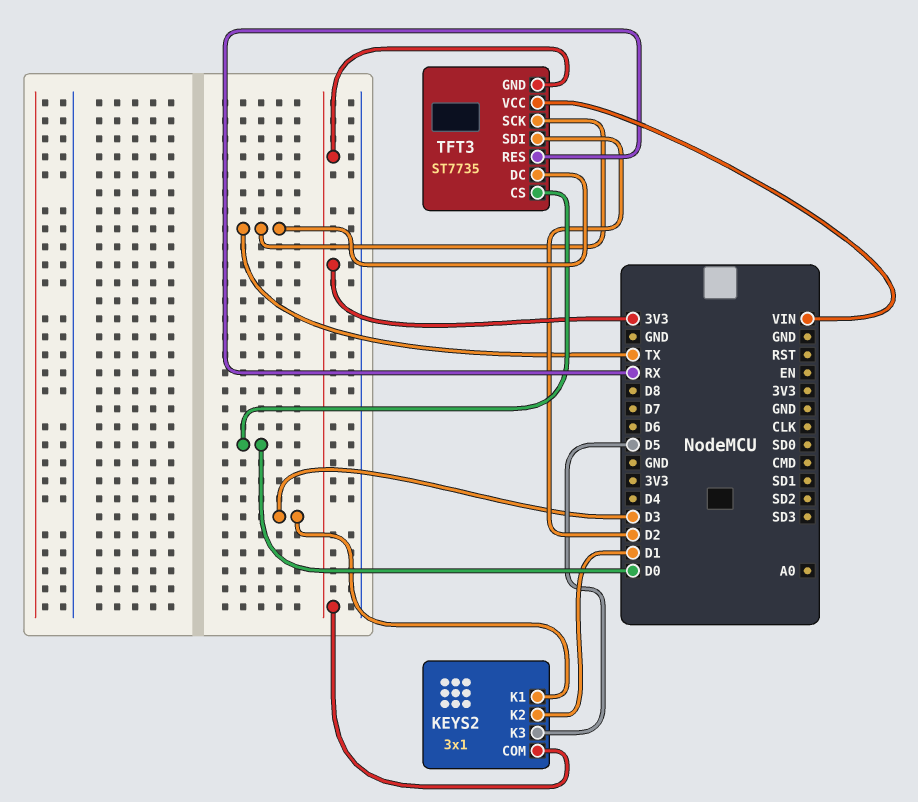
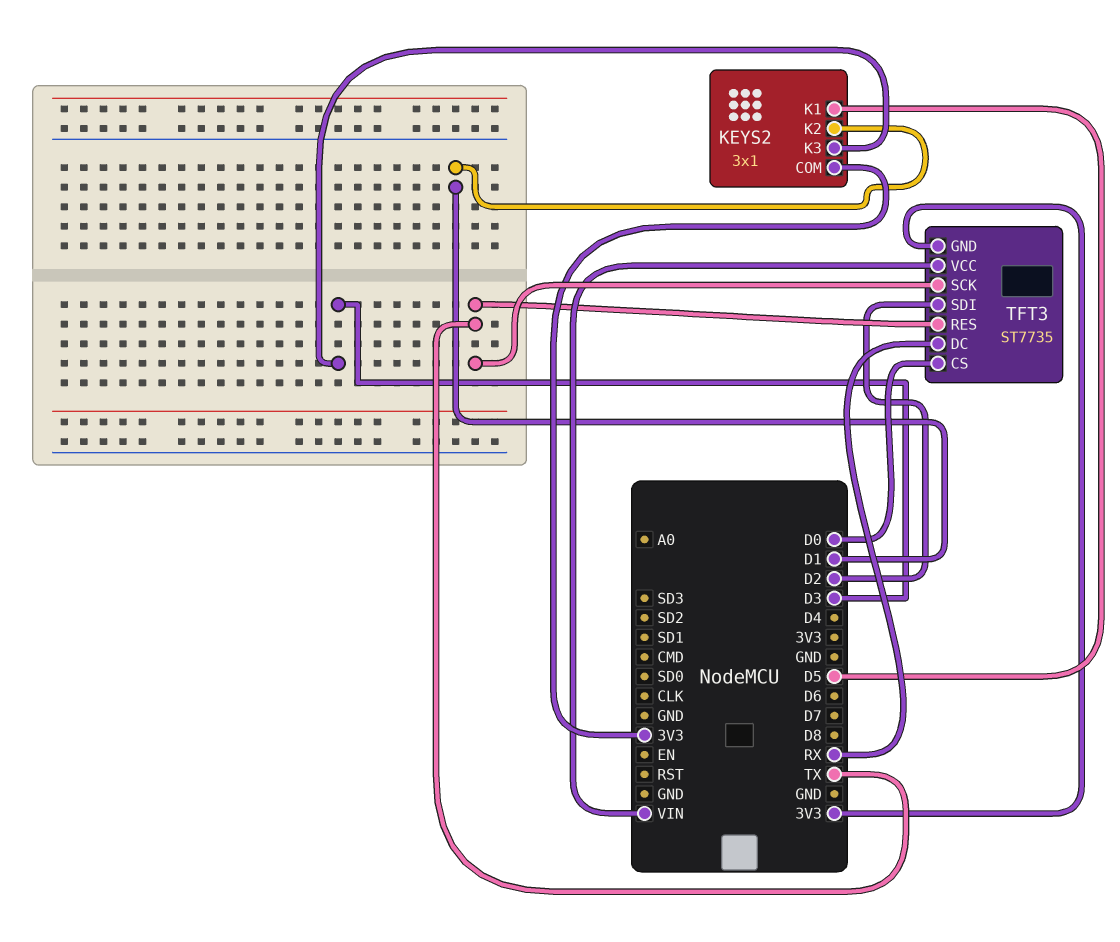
KEYS2 pin K1: D3 -> D5
KEYS2 pin K3: D5 -> D3
TFT3 pin DC: TX -> RX
TFT3 pin RES: RX -> TX

